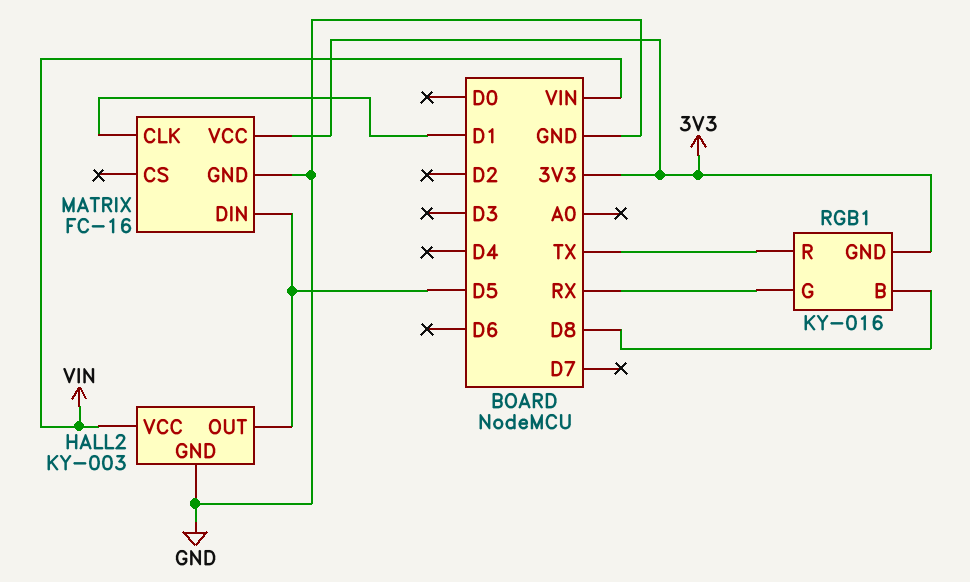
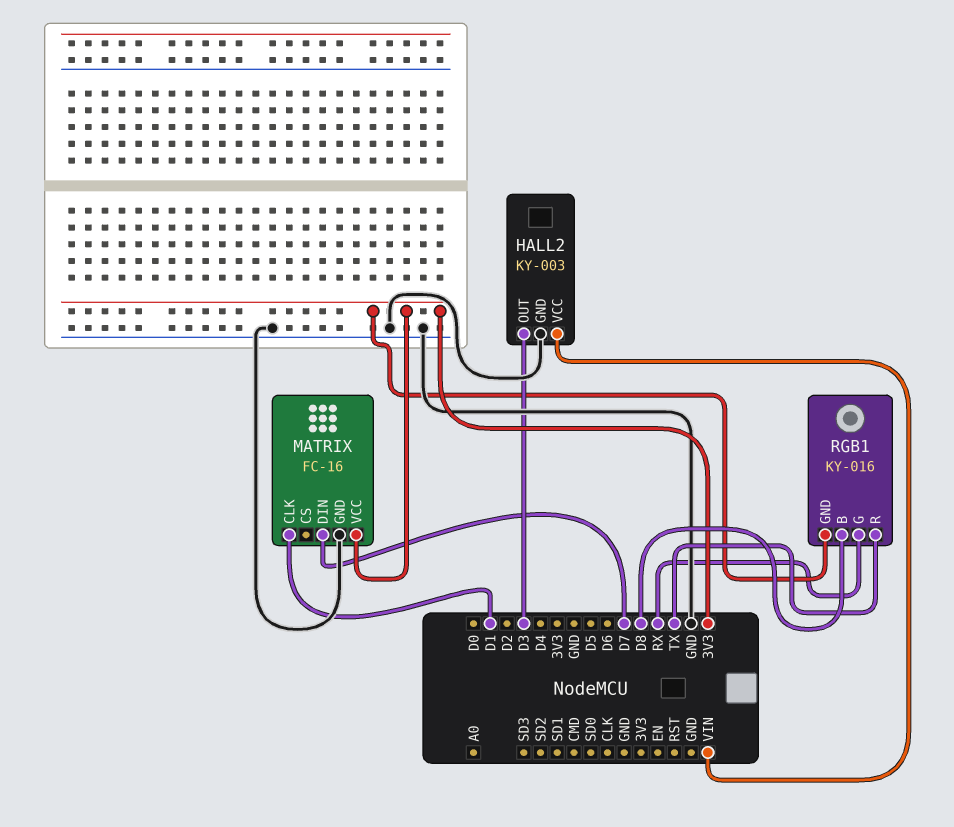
HALL2 pin OUT: D5 -> D3
MATRIX pin DIN: D5 -> D7

